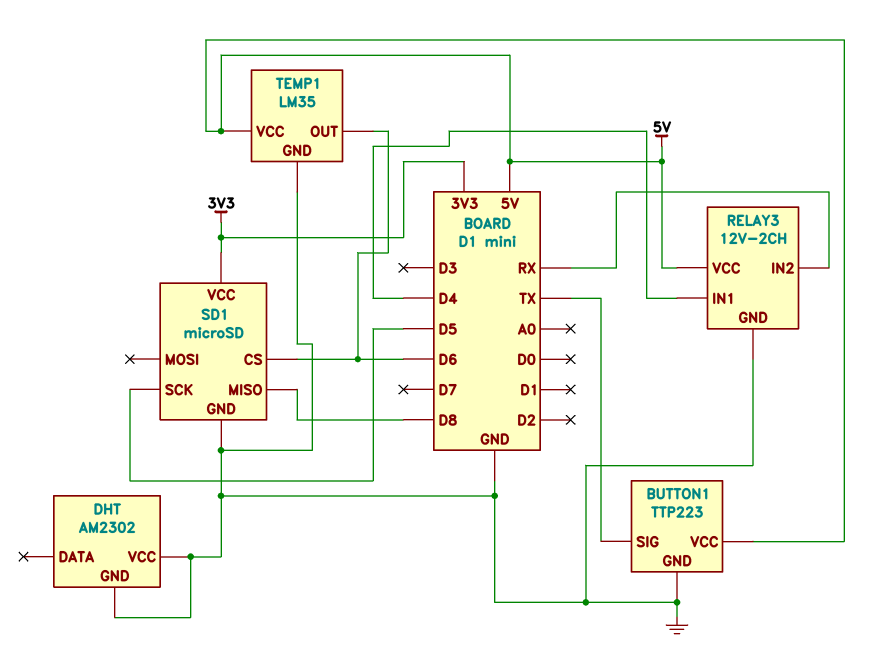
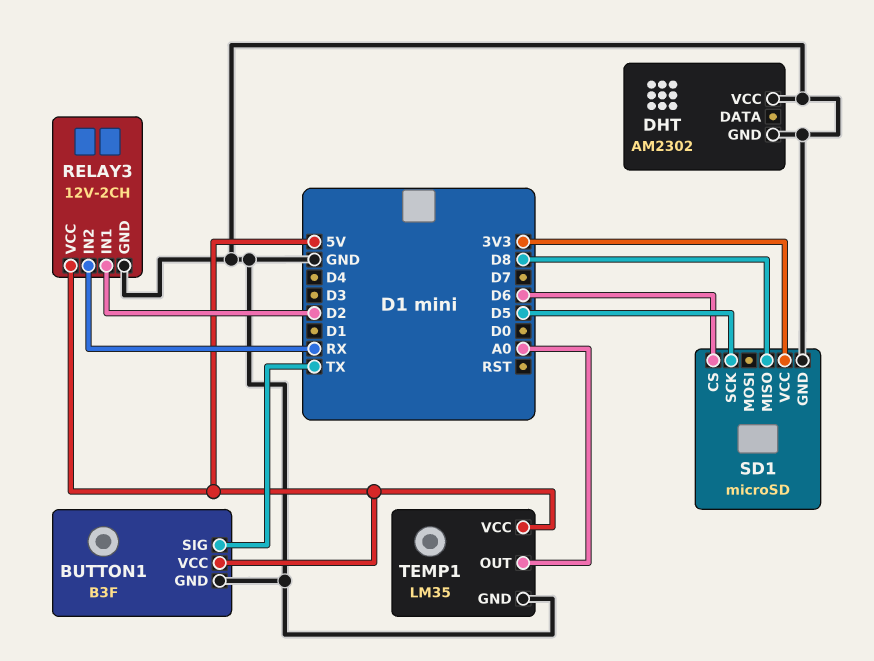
BUTTON1: TTP223 -> B3F
RELAY3 pin IN1: D4 -> D2
TEMP1 pin OUT: D6 -> A0

